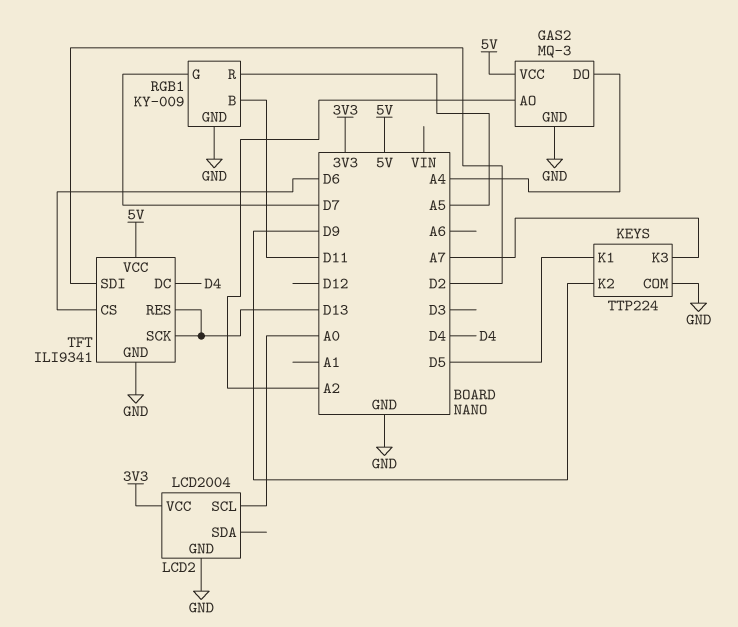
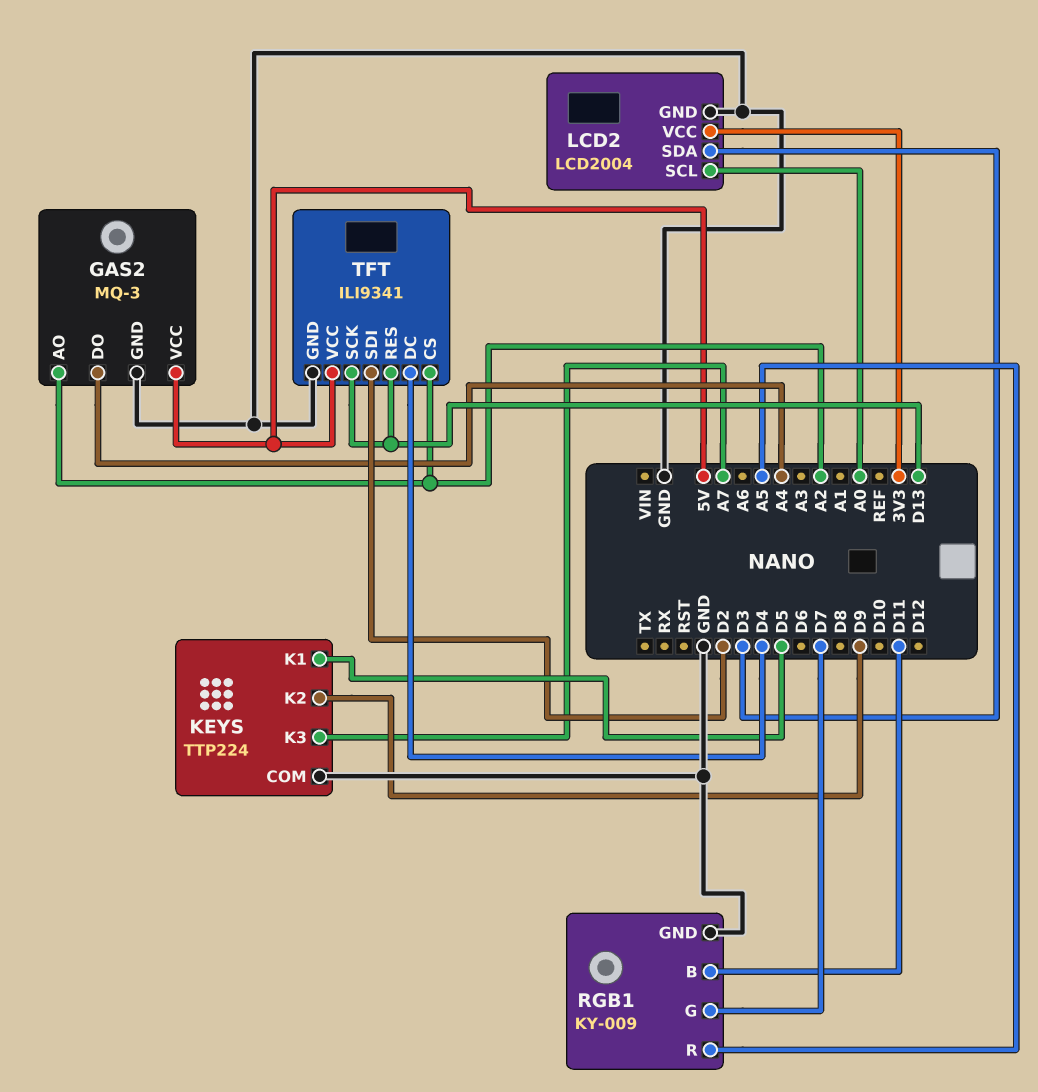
LCD2 pin SDA: none -> D3
TFT pin CS: D6 -> A2

